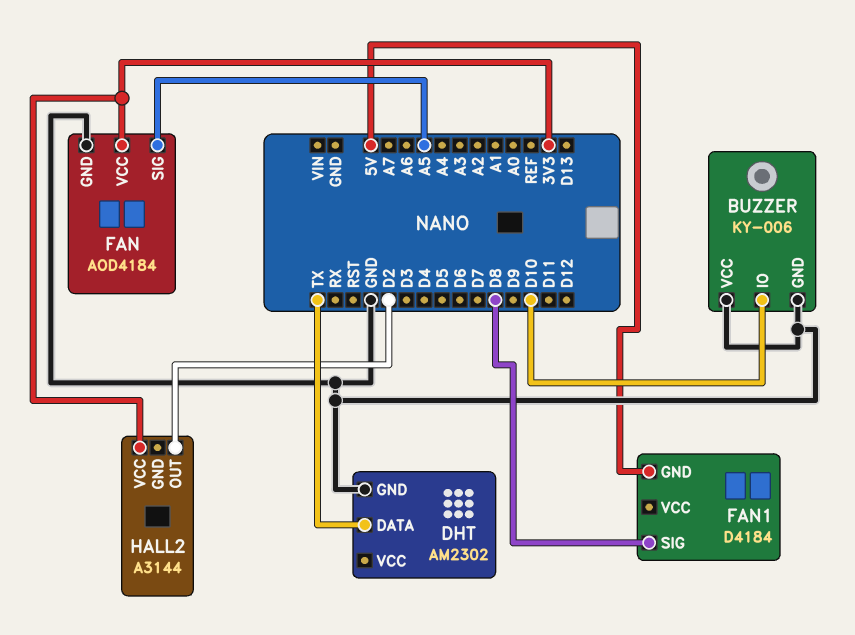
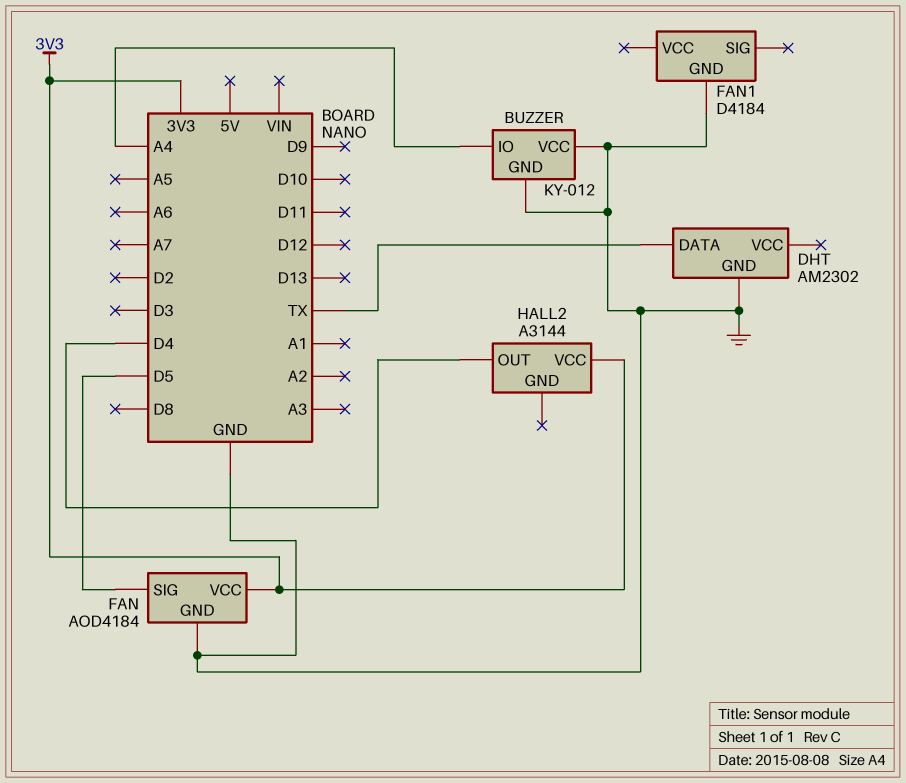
BUZZER: KY-006 -> KY-012
BUZZER pin IO: D10 -> A4
FAN pin SIG: A5 -> D5
FAN1 pin GND: 5V -> GND
FAN1 pin SIG: D8 -> none
HALL2 pin OUT: D2 -> D4

